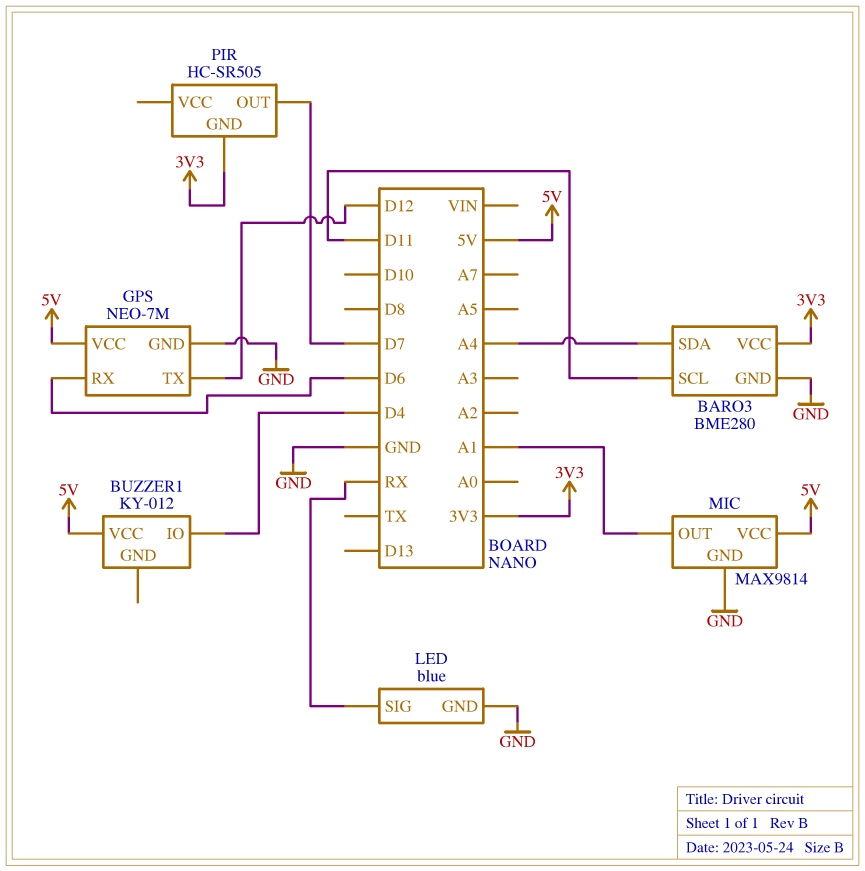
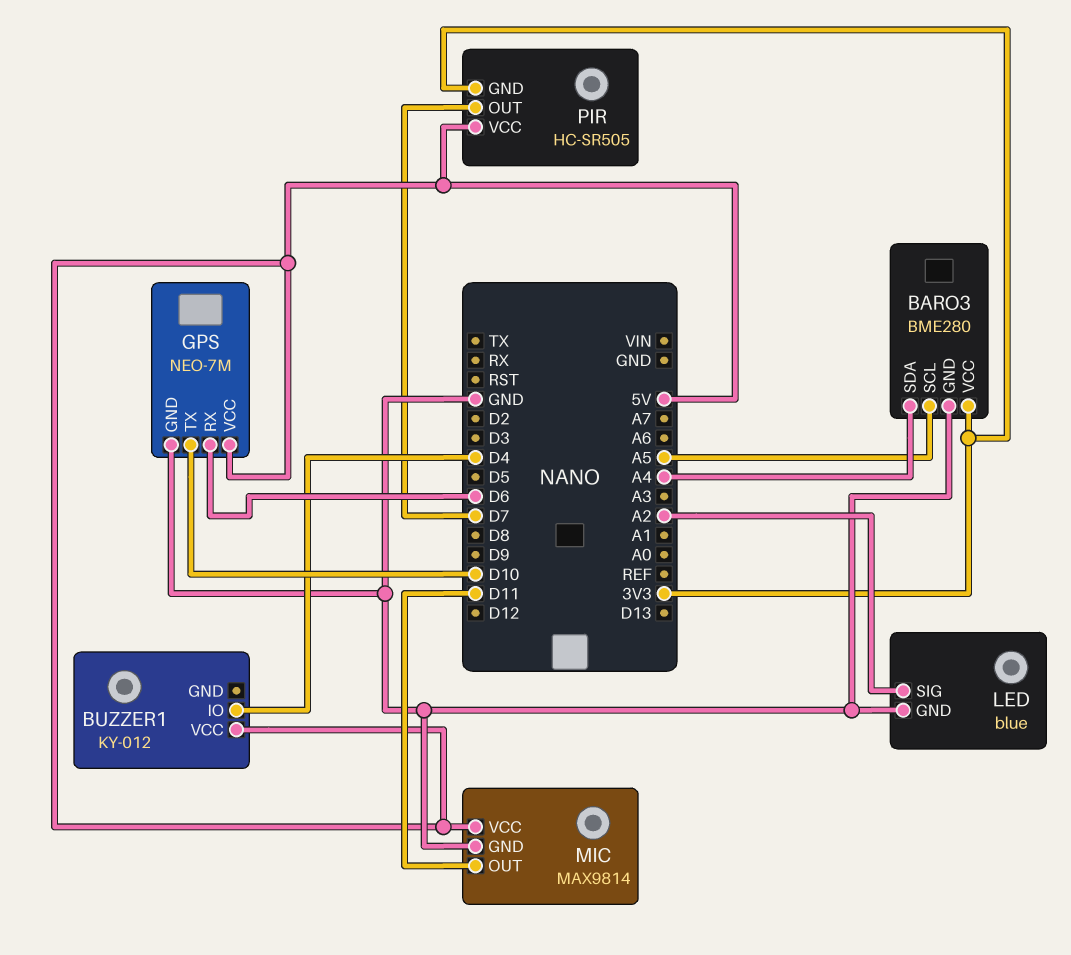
BARO3 pin SCL: D11 -> A5
GPS pin TX: D12 -> D10
LED pin SIG: RX -> A2
MIC pin OUT: A1 -> D11
PIR pin VCC: none -> 5V

